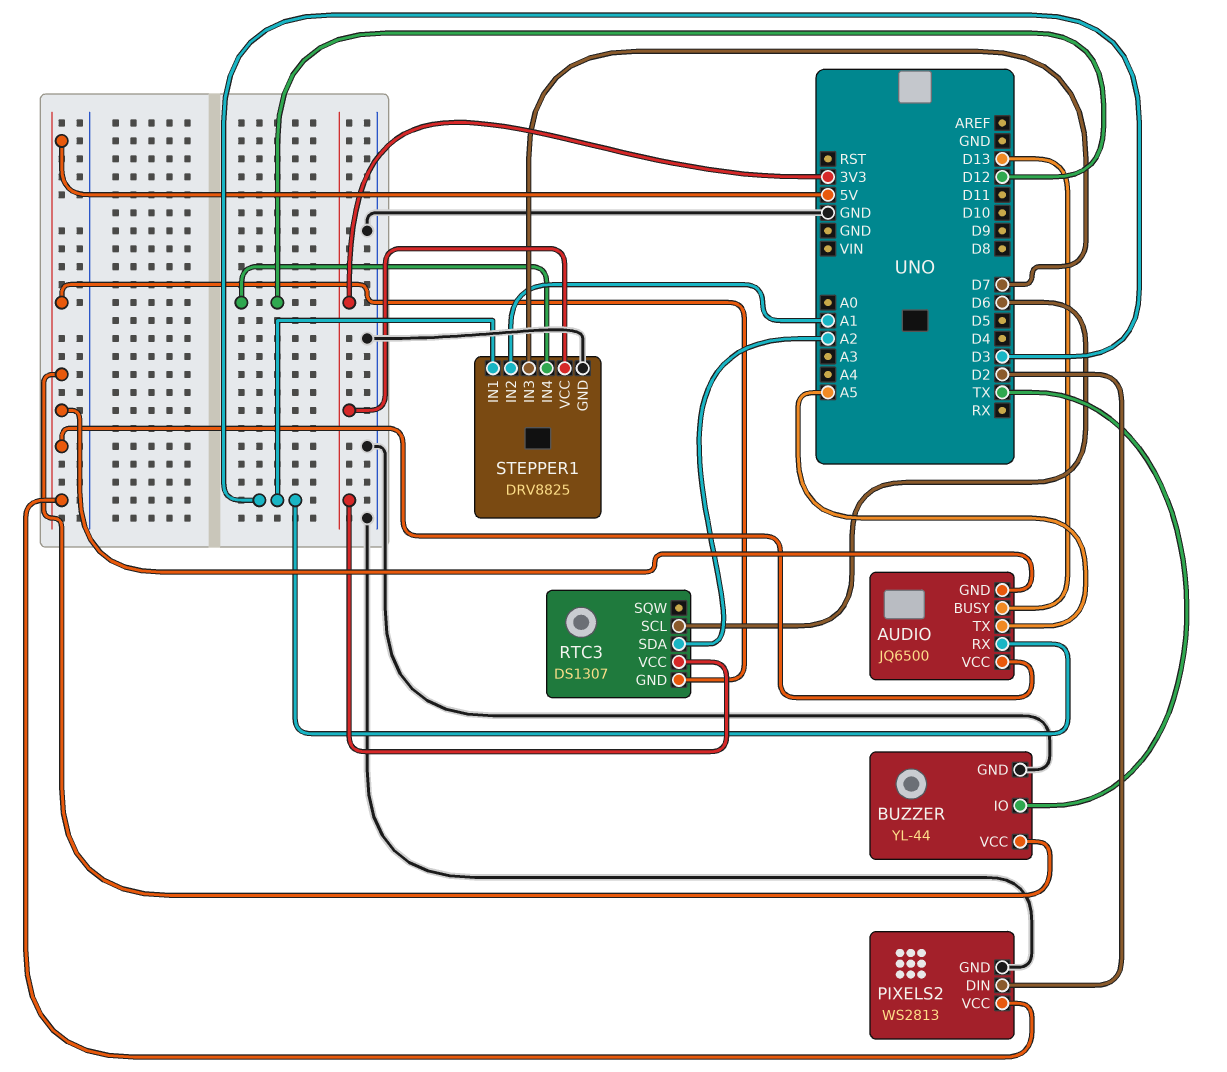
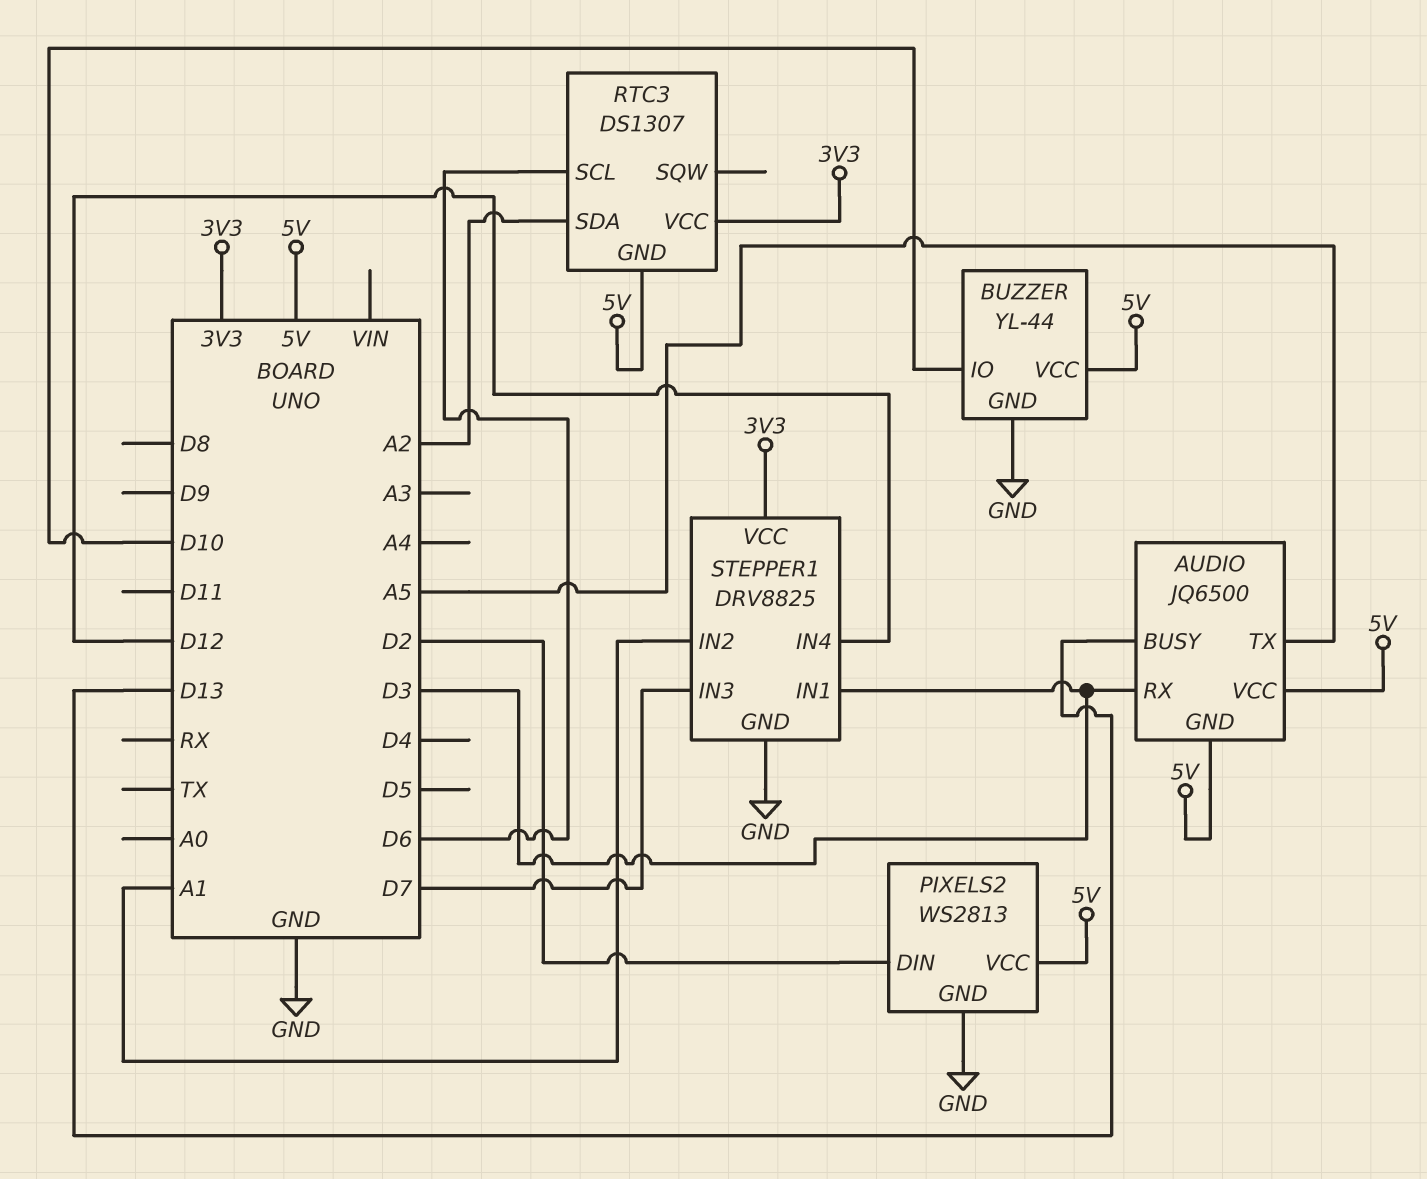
BUZZER pin IO: TX -> D10

